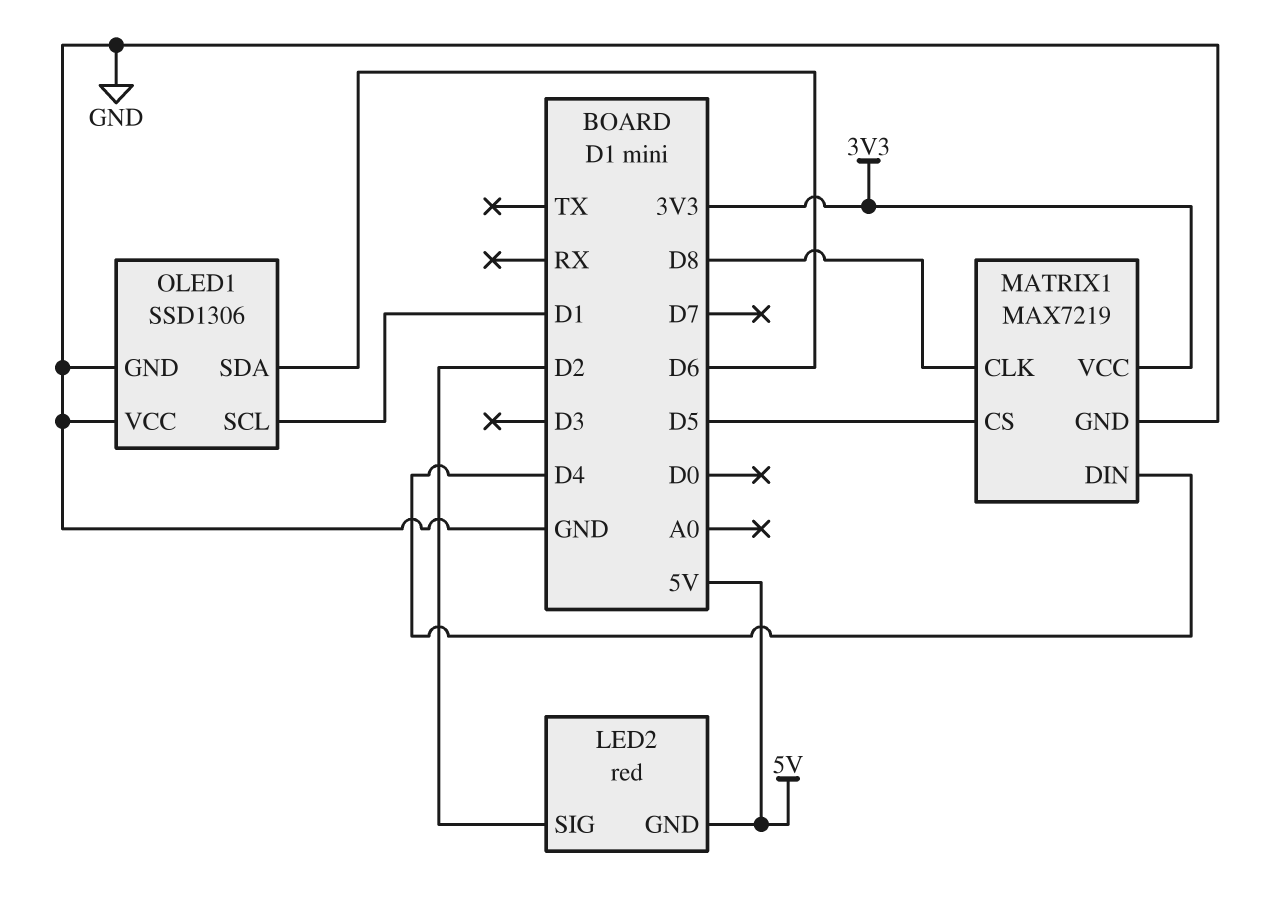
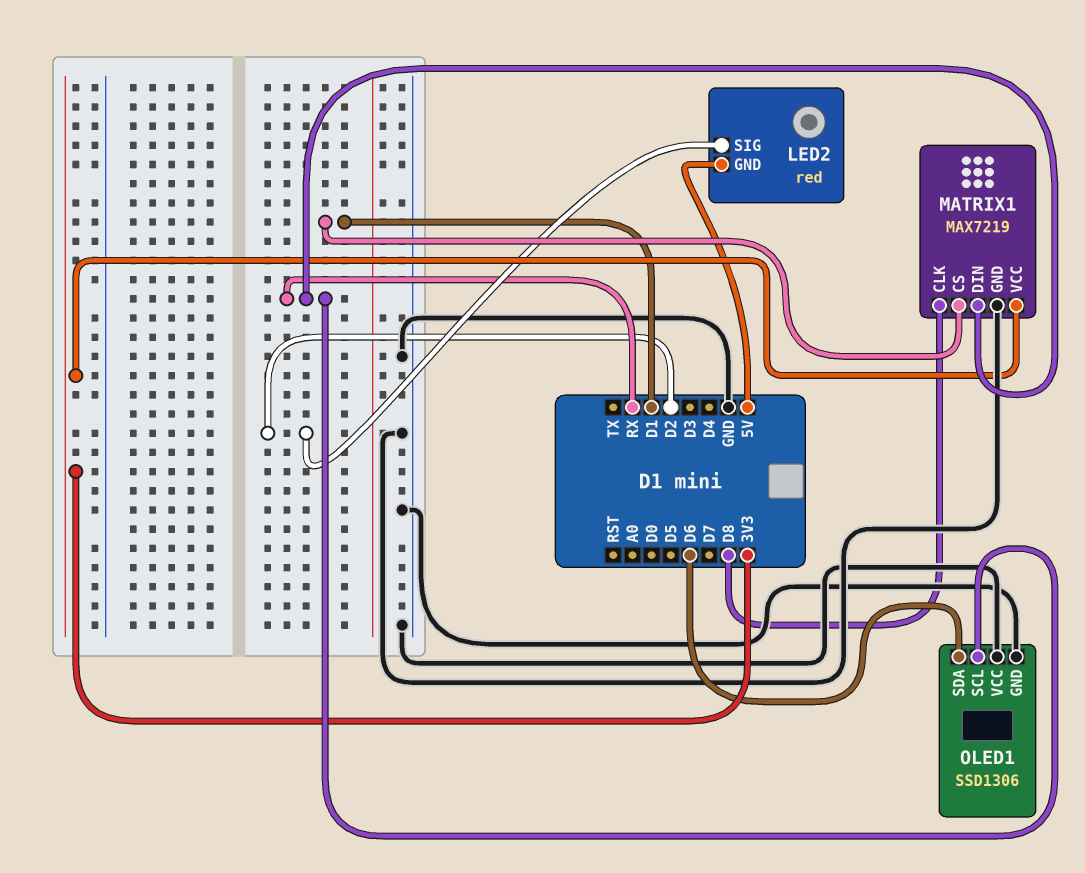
MATRIX1 pin CS: D5 -> D1
MATRIX1 pin DIN: D4 -> RX
OLED1 pin SCL: D1 -> RX

